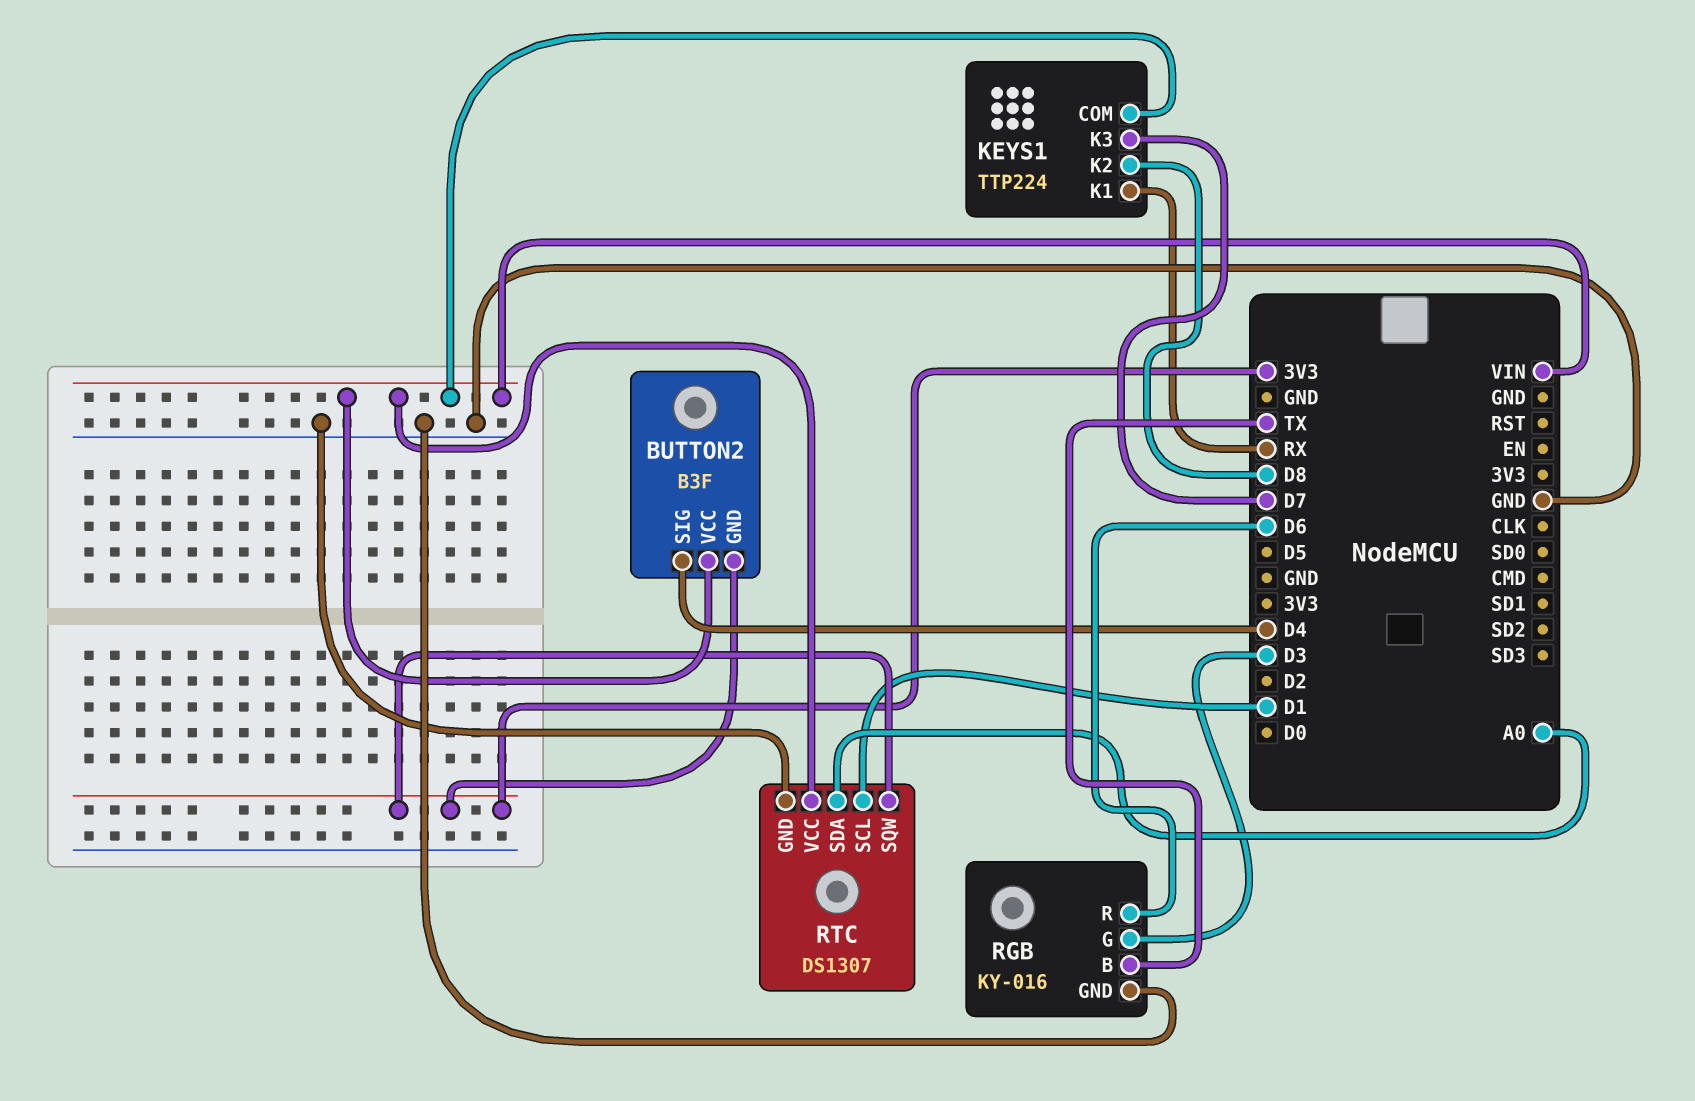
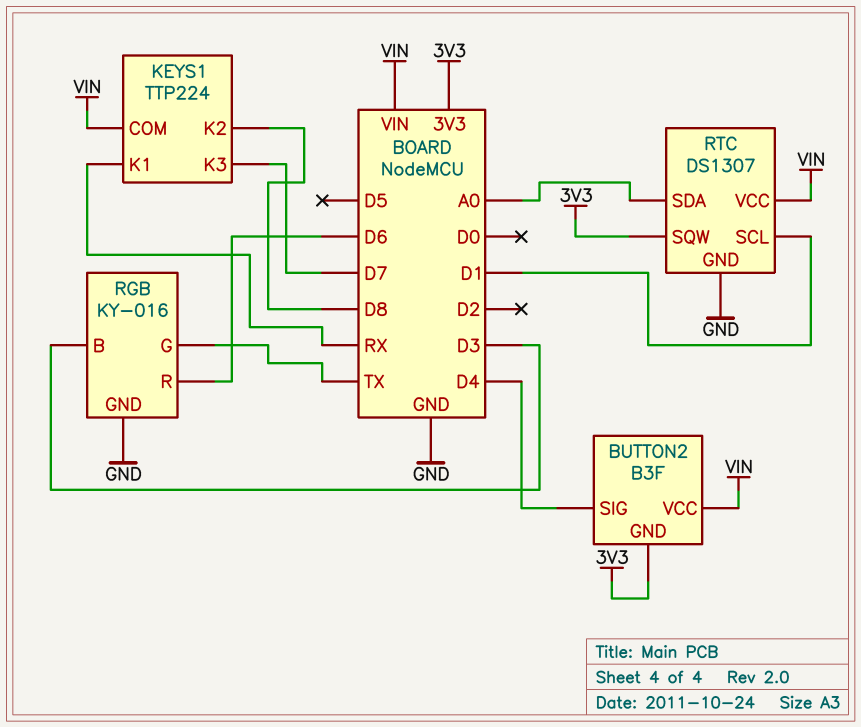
RGB pin B: TX -> D3
RGB pin G: D3 -> TX

